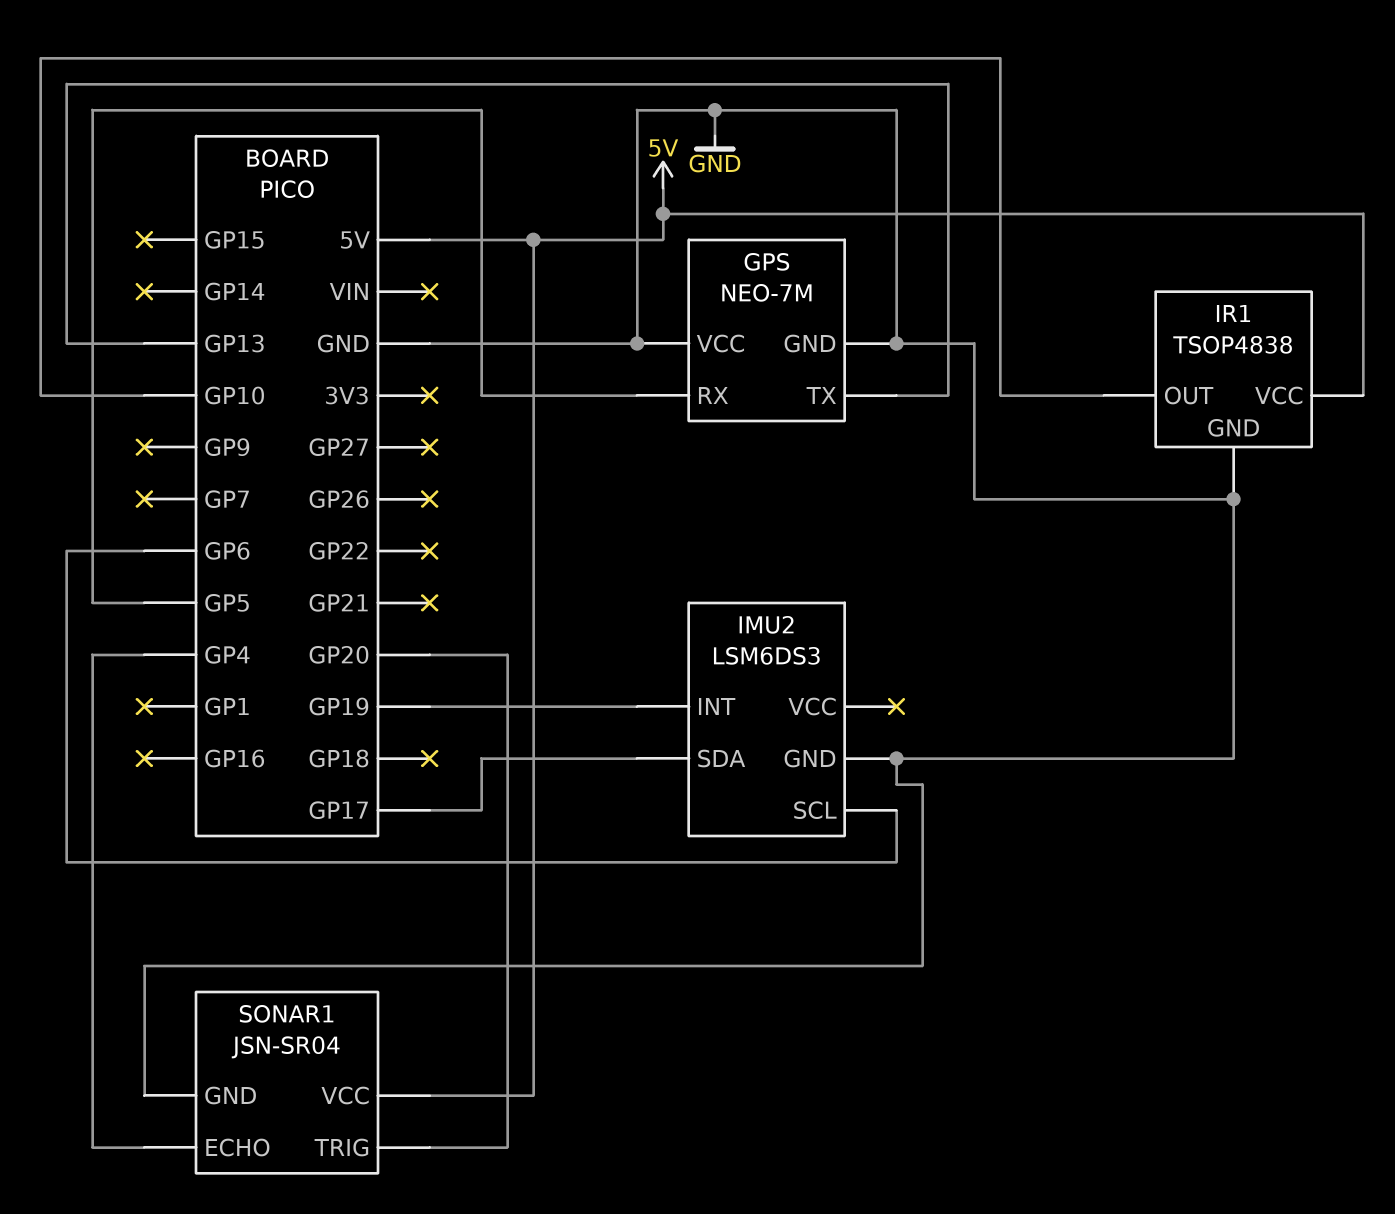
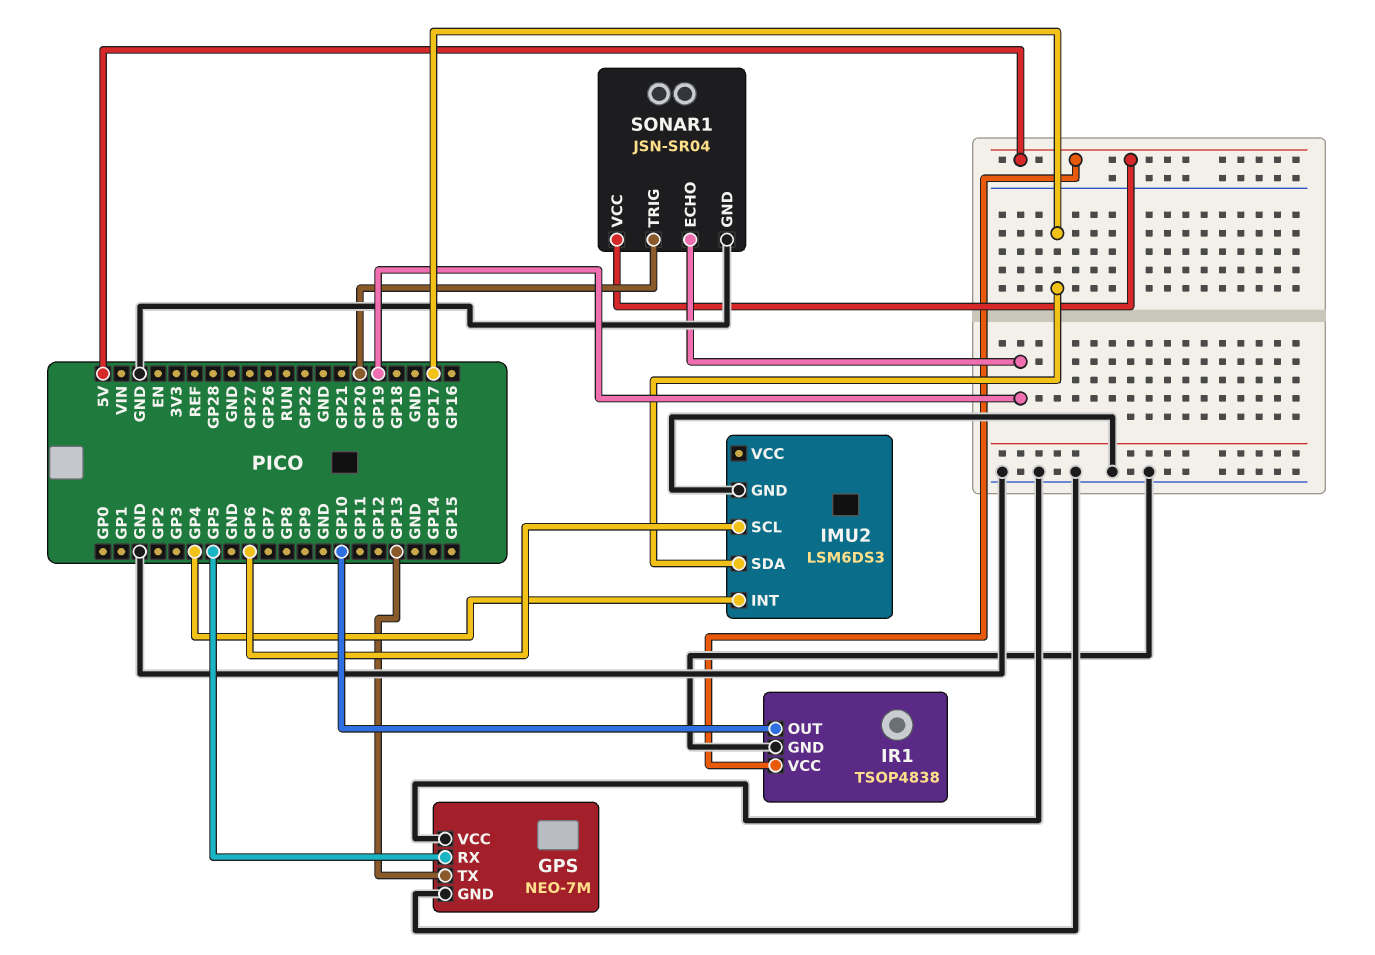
IMU2 pin INT: GP19 -> GP4
SONAR1 pin ECHO: GP4 -> GP19

